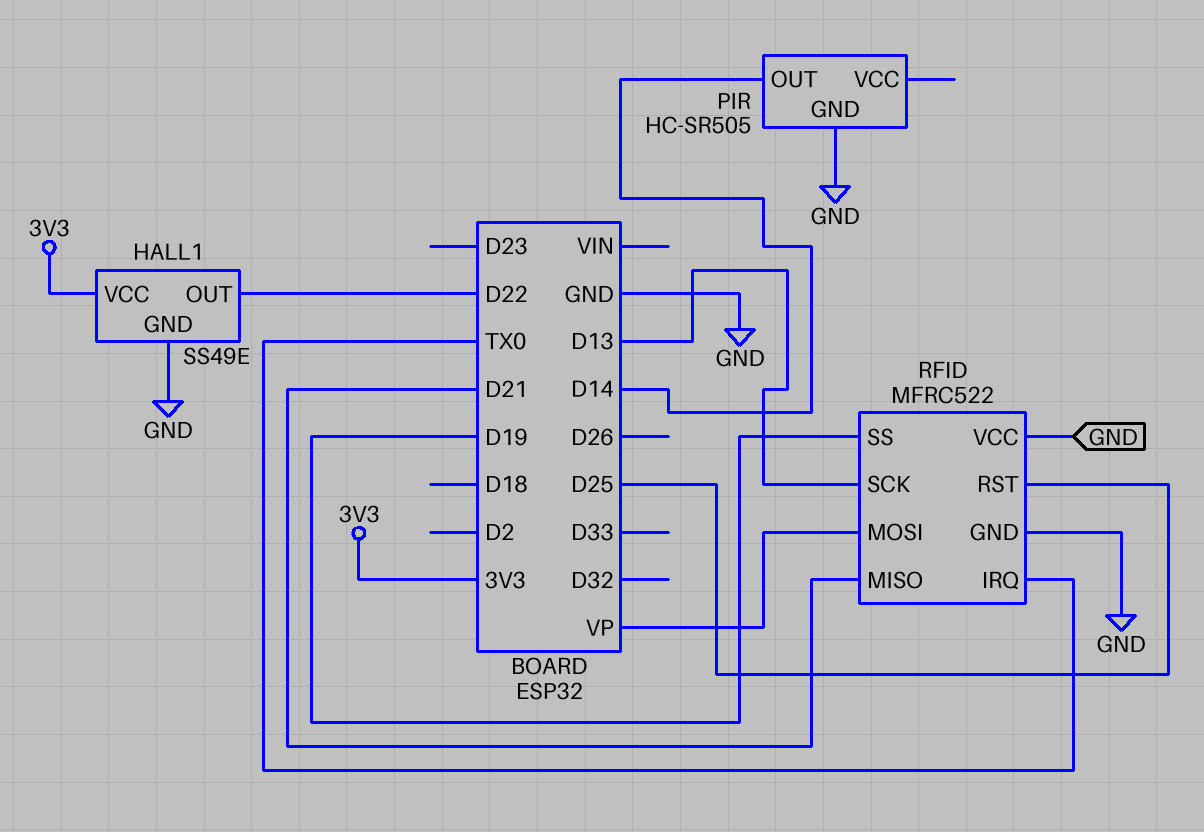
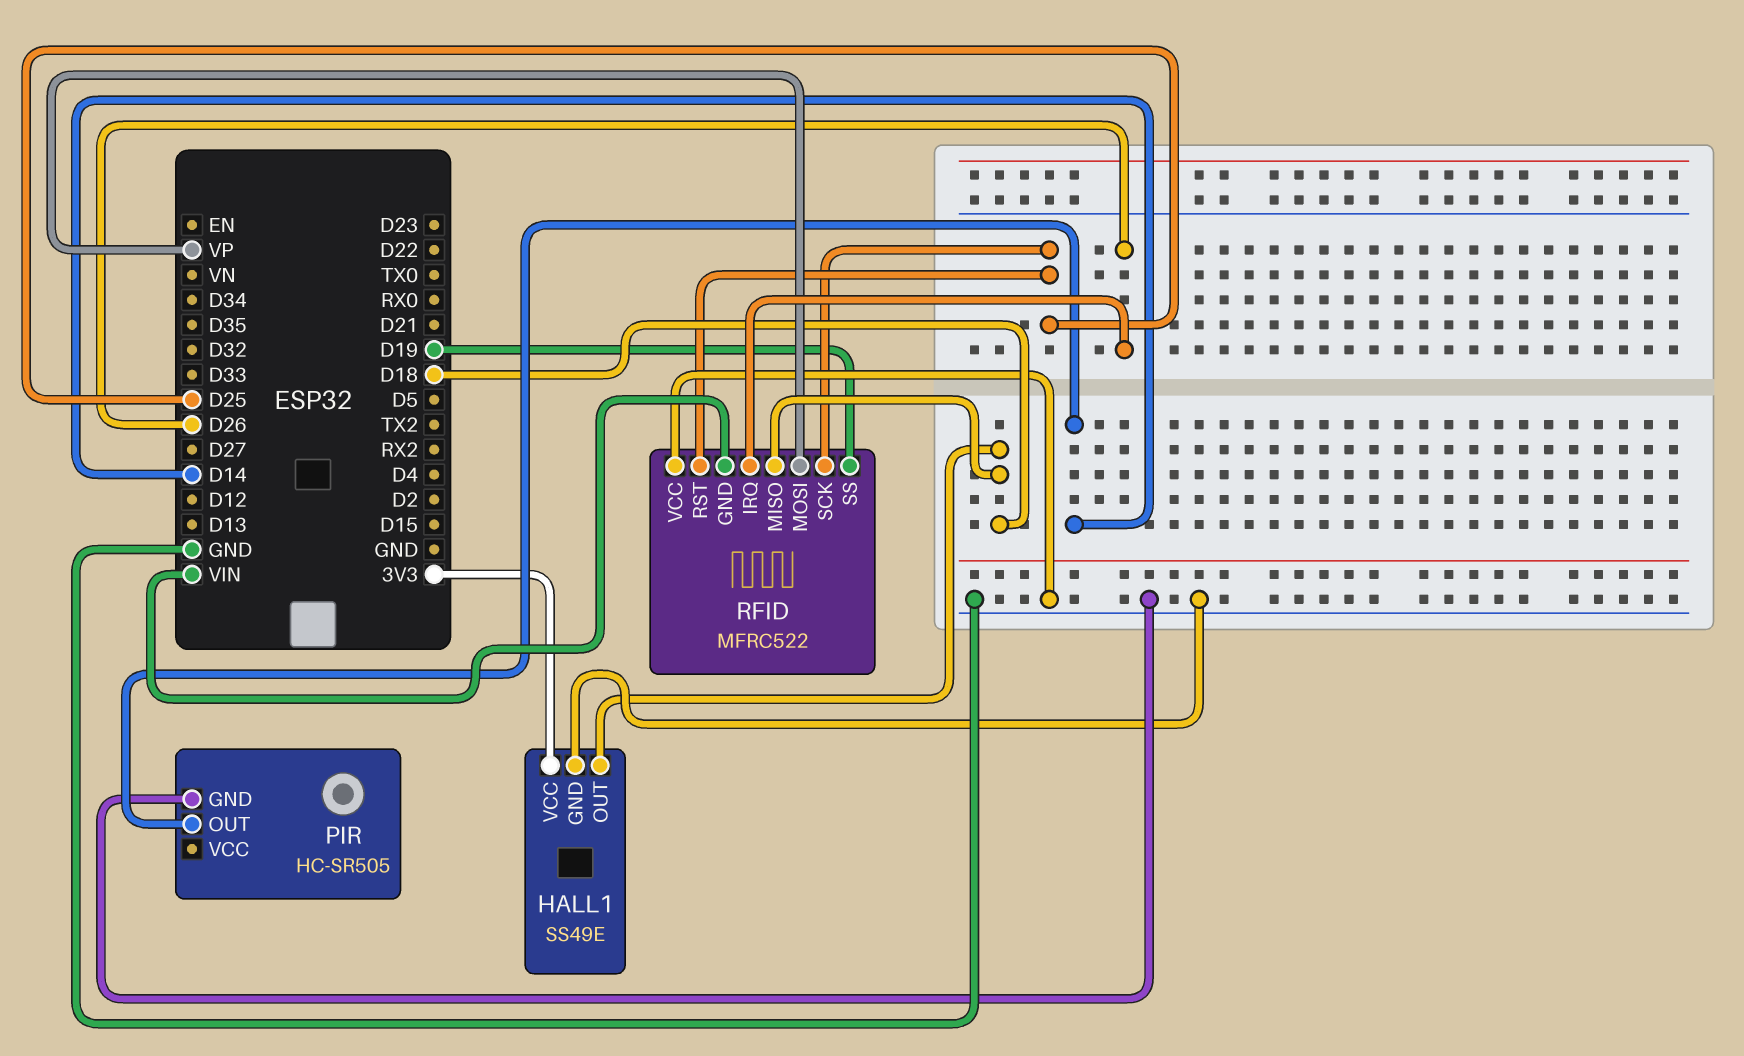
HALL1 pin OUT: D22 -> D18
RFID pin GND: GND -> VIN
RFID pin IRQ: TX0 -> D26
RFID pin MISO: D21 -> D18
RFID pin SCK: D13 -> D25

